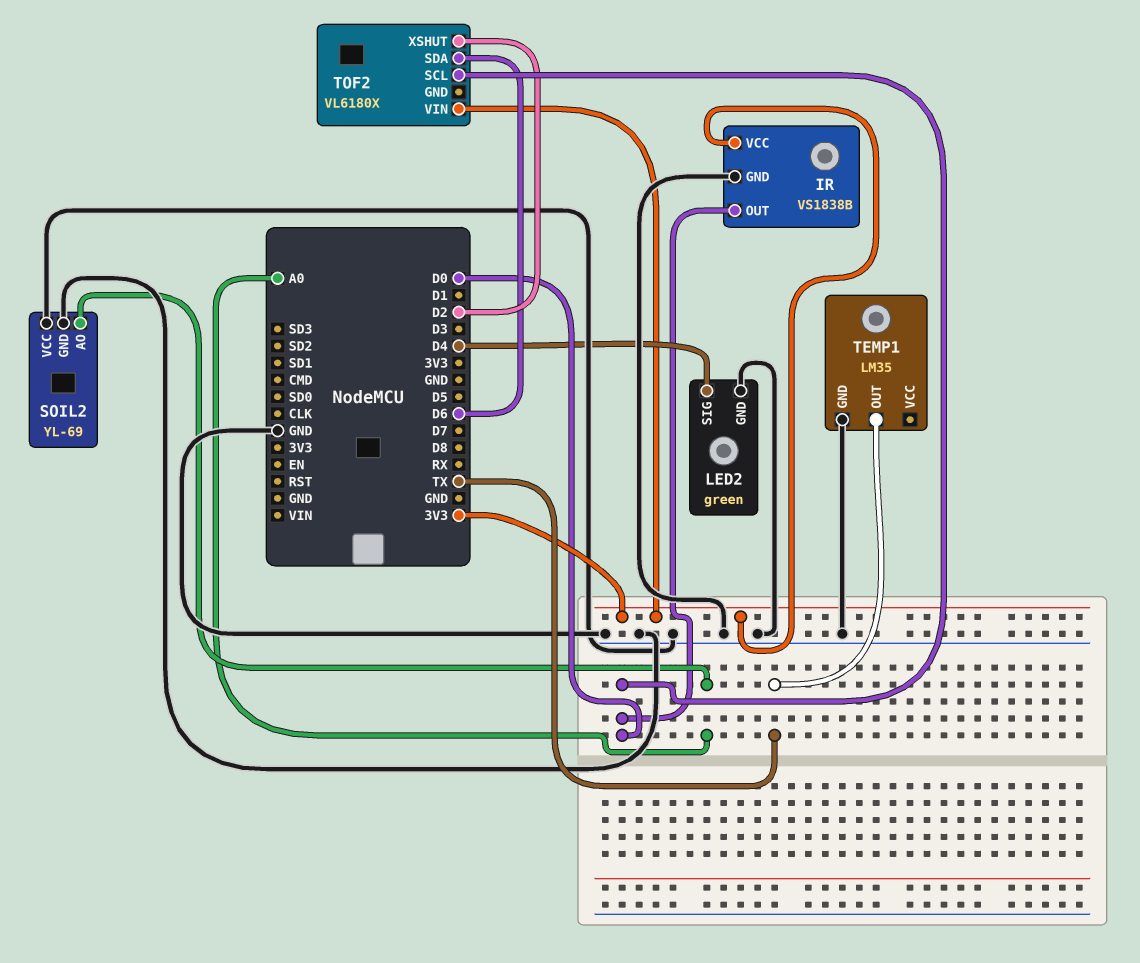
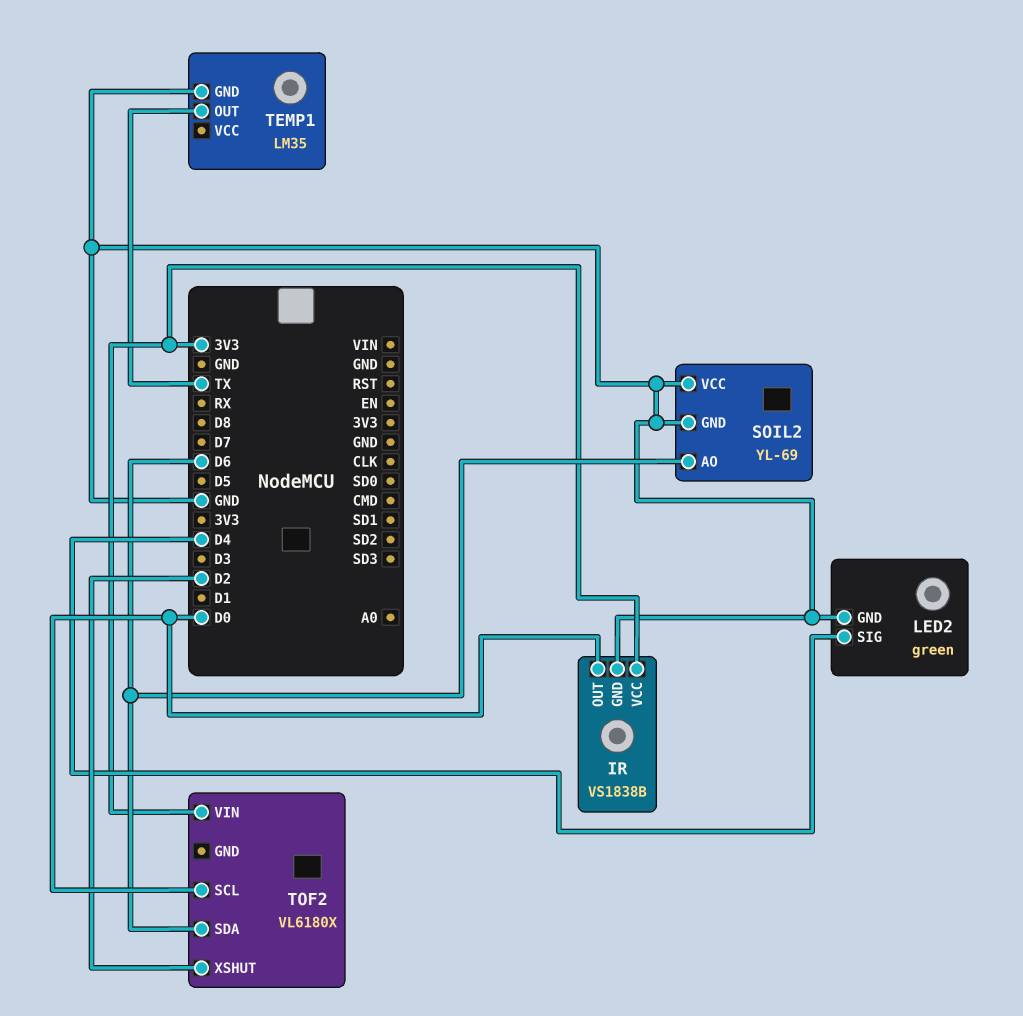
SOIL2 pin AO: A0 -> D6

